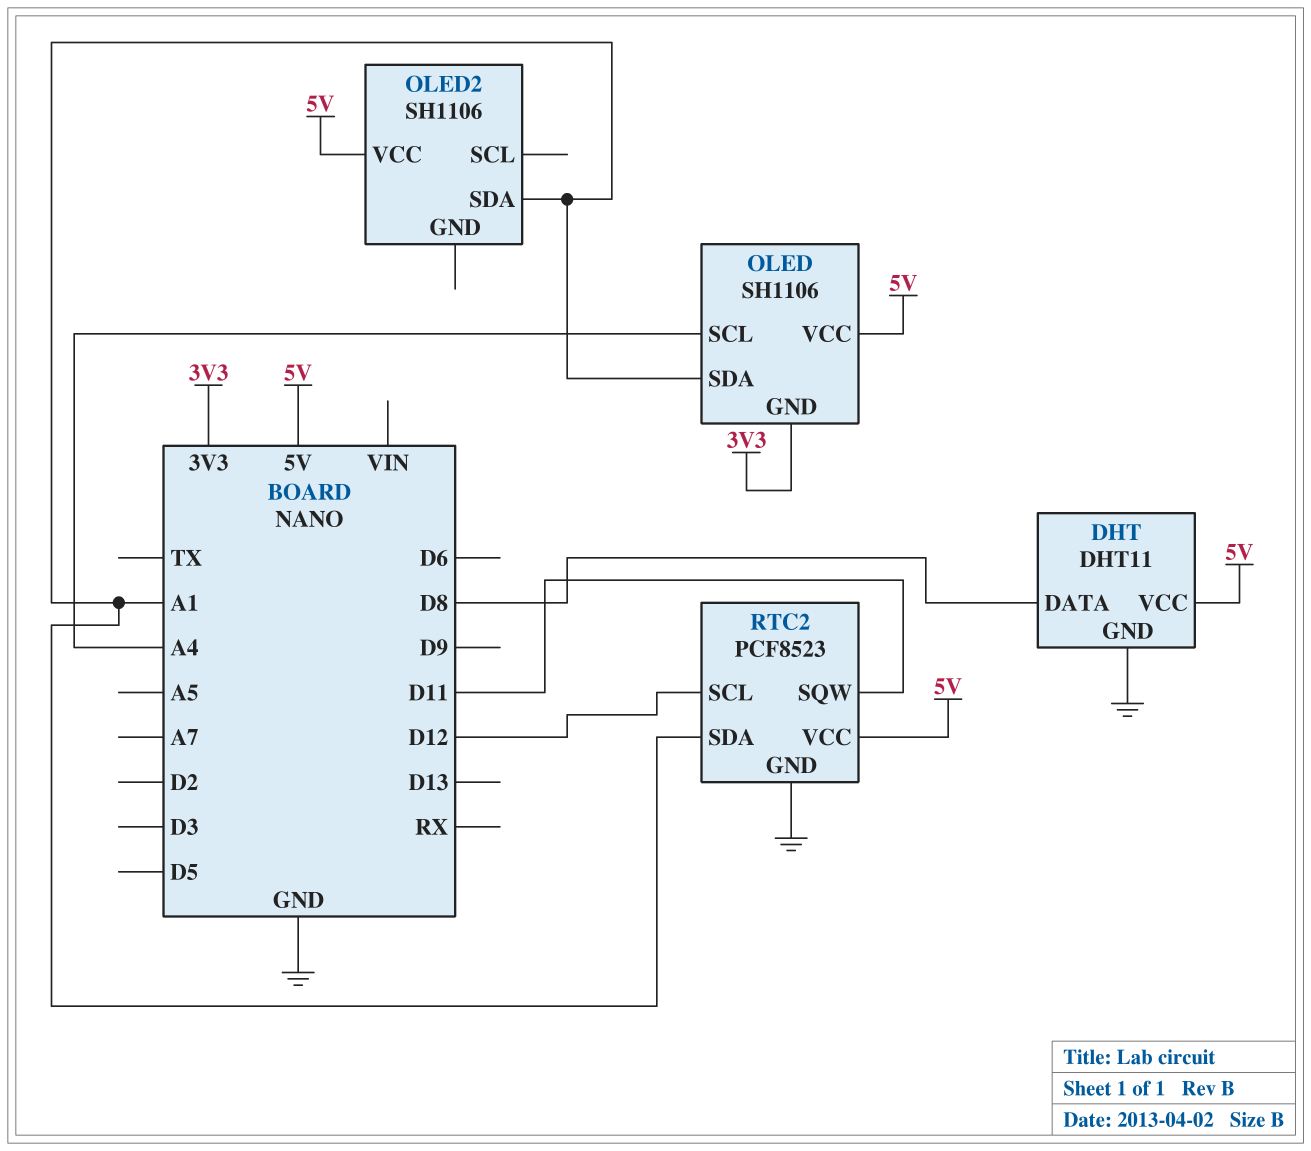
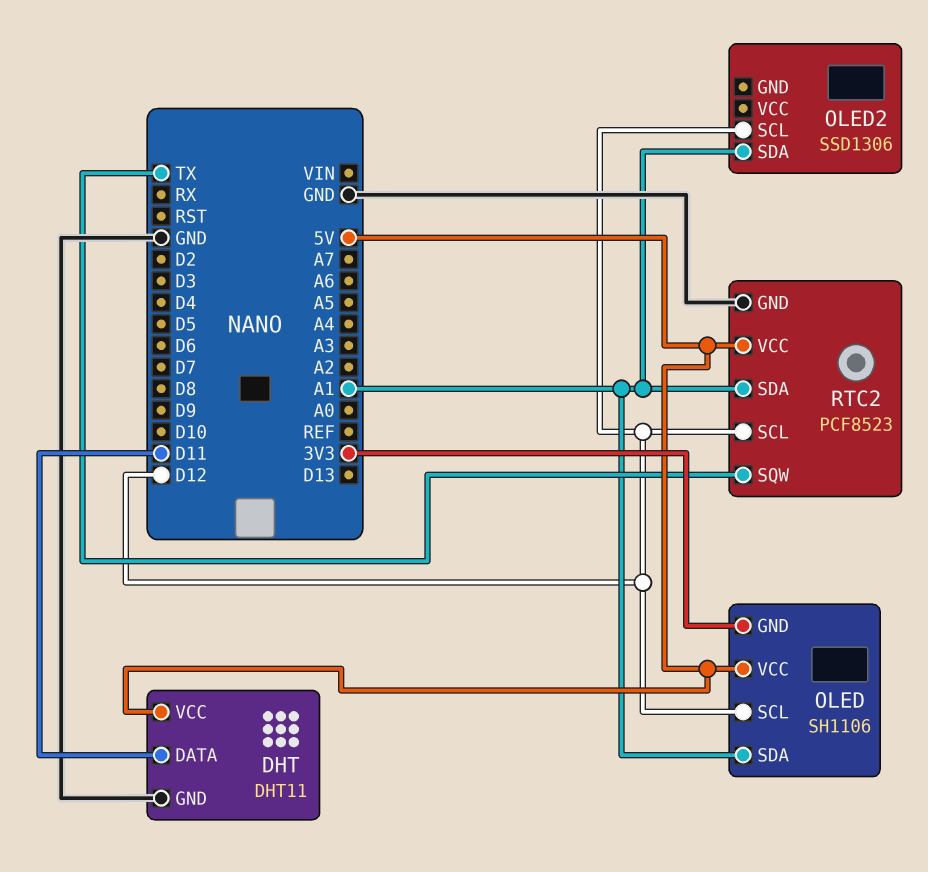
DHT pin DATA: D8 -> D11
OLED pin SCL: A4 -> D12
OLED2: SH1106 -> SSD1306
OLED2 pin SCL: none -> D12
OLED2 pin VCC: 5V -> none
RTC2 pin SQW: D11 -> TX

